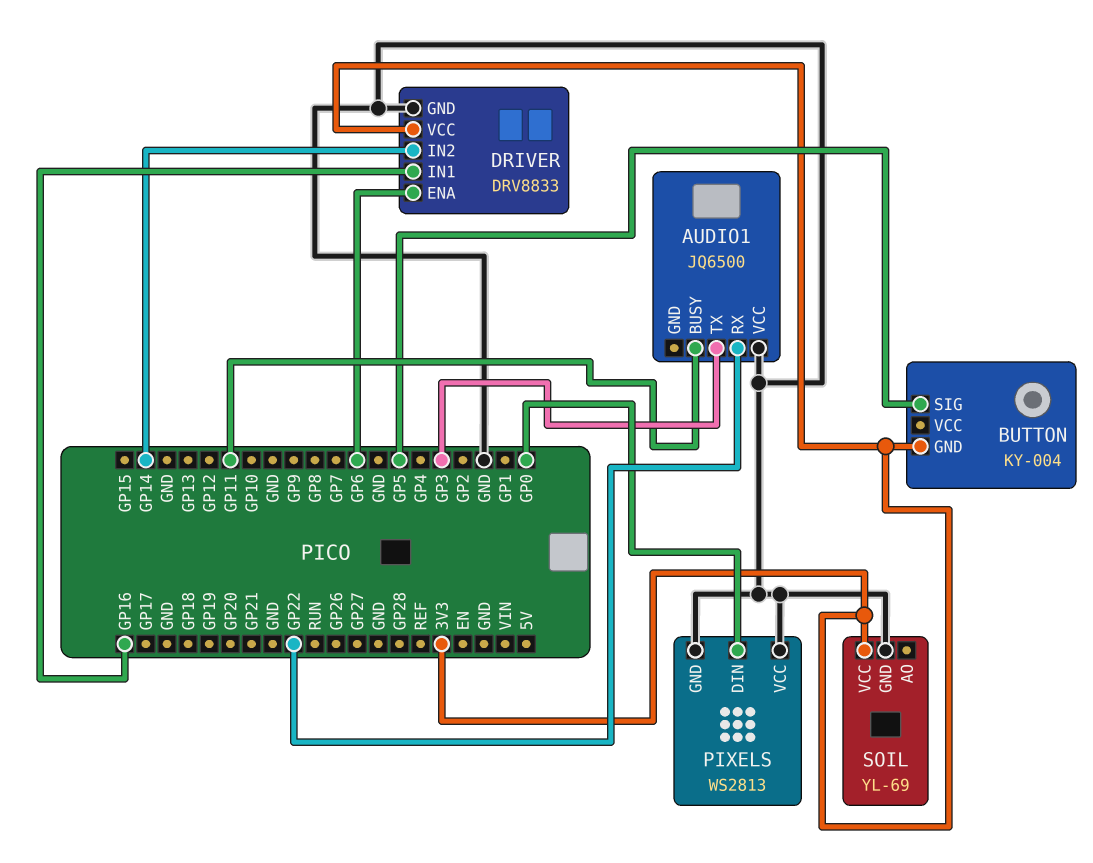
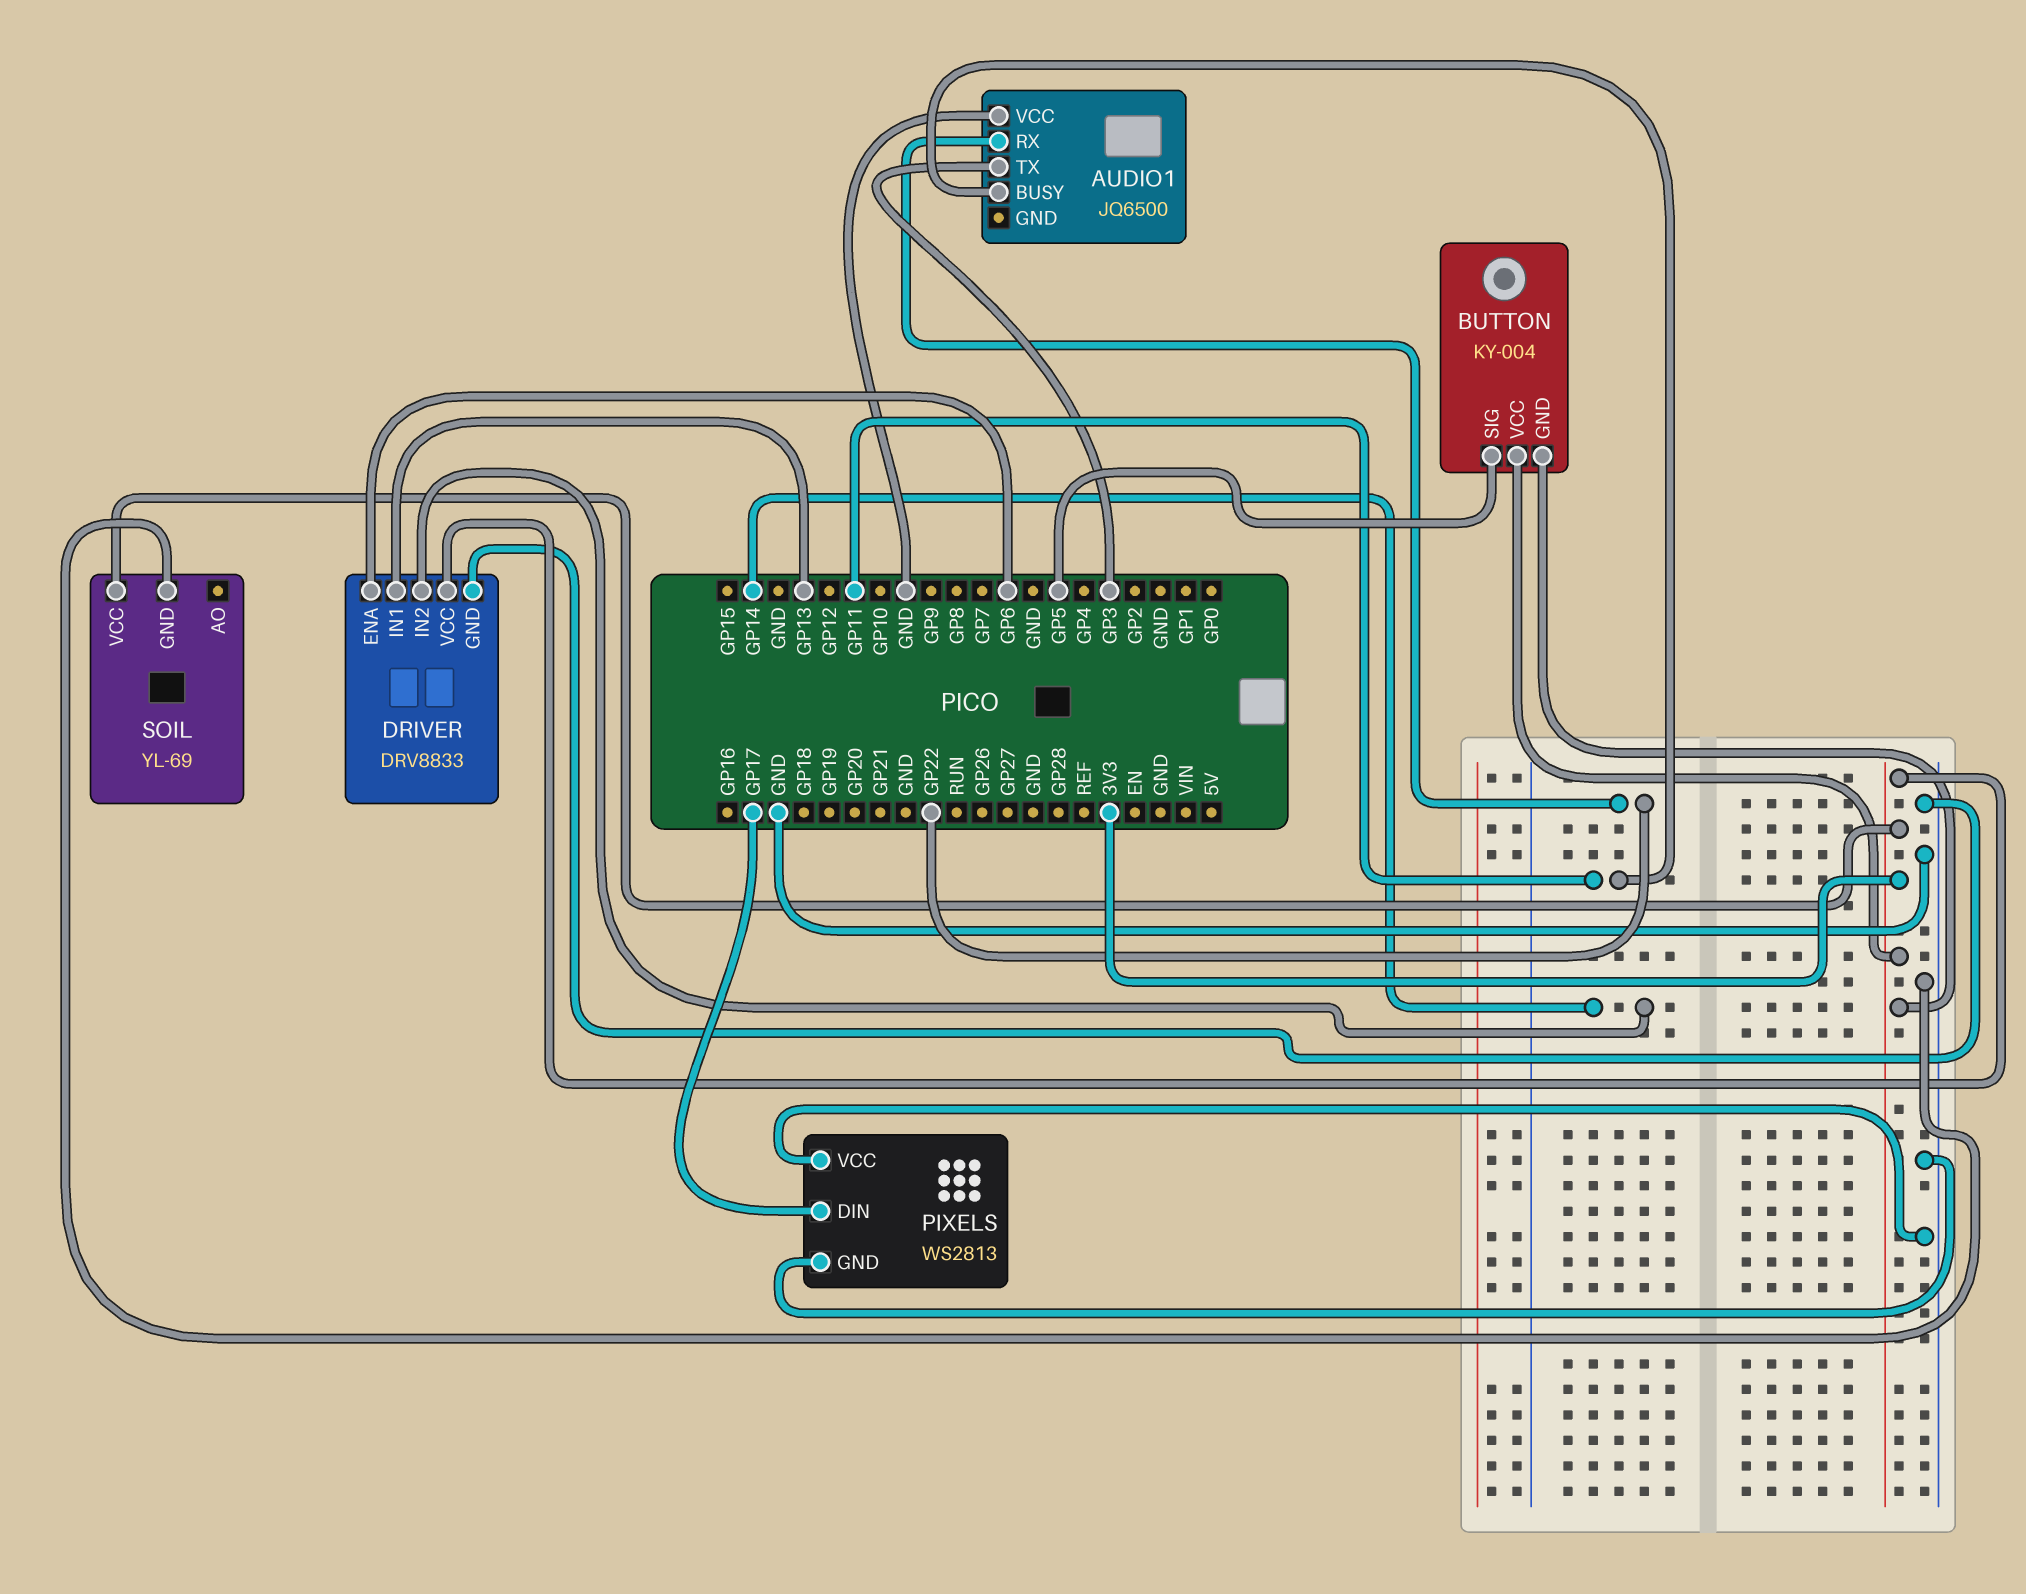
BUTTON pin VCC: none -> 3V3
DRIVER pin IN1: GP16 -> GP13
PIXELS pin DIN: GP0 -> GP17

